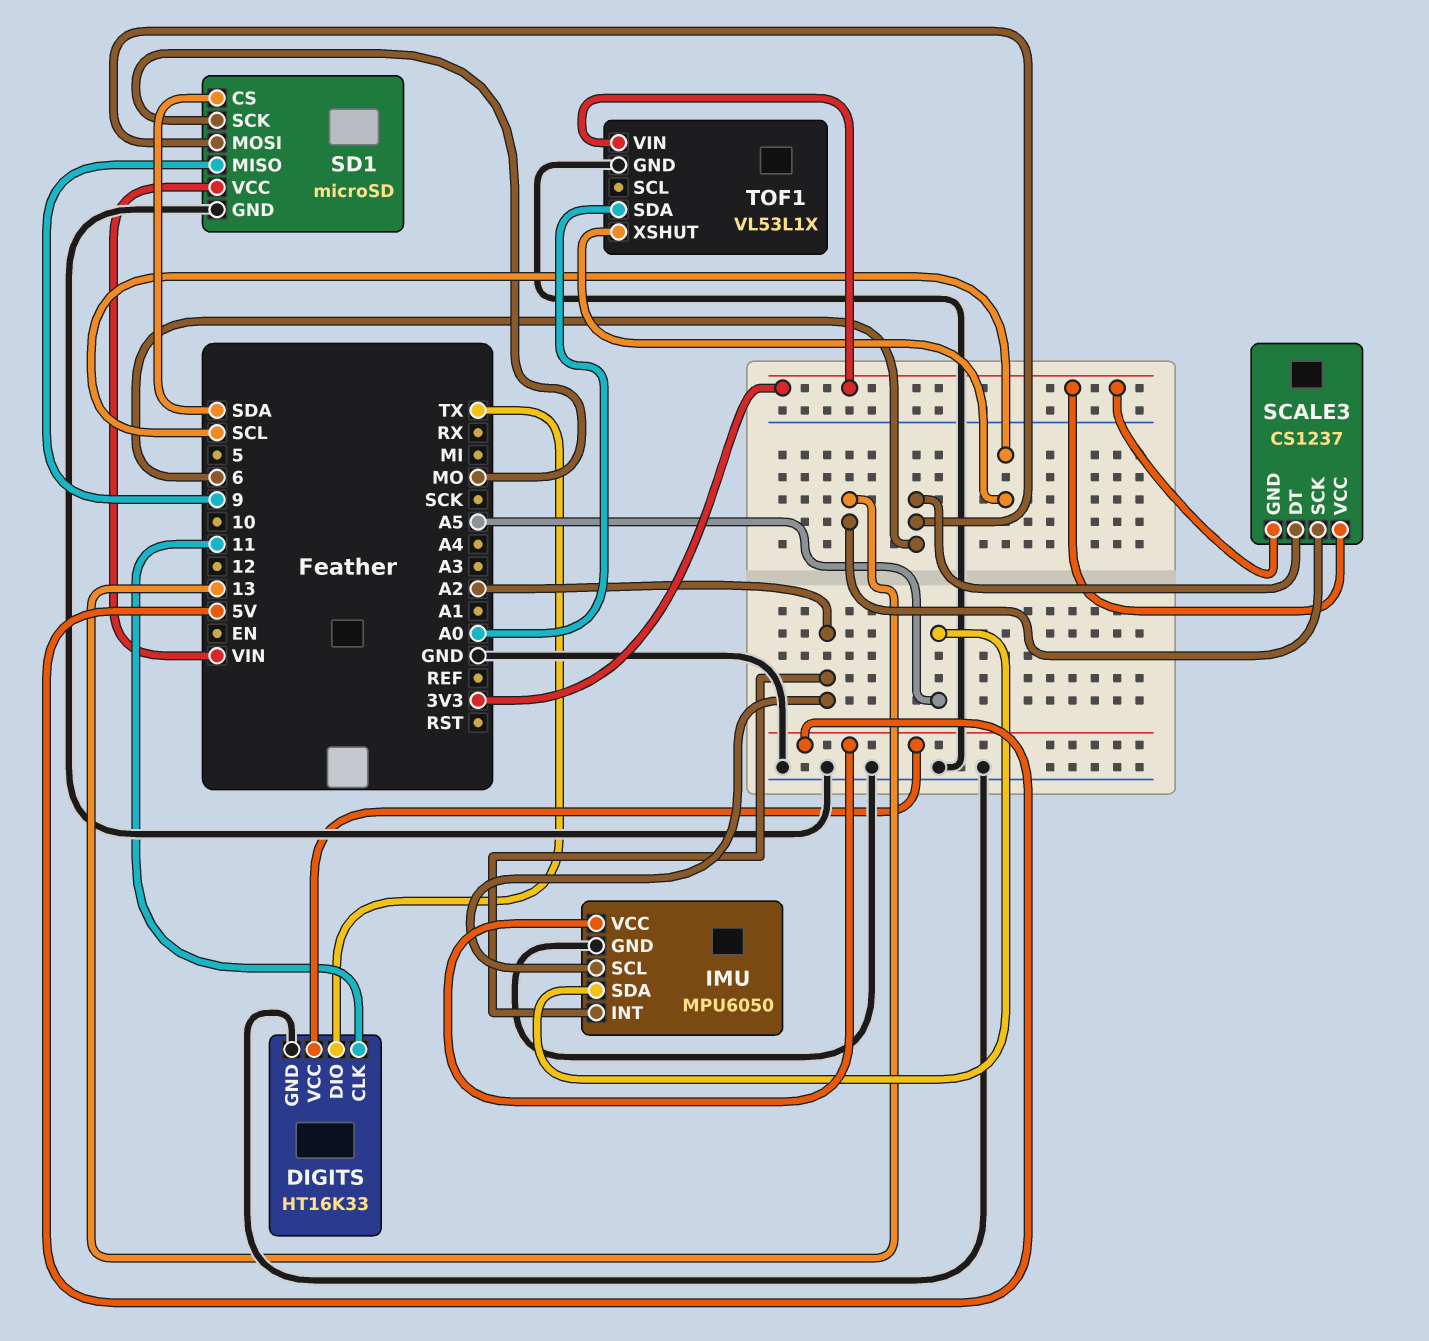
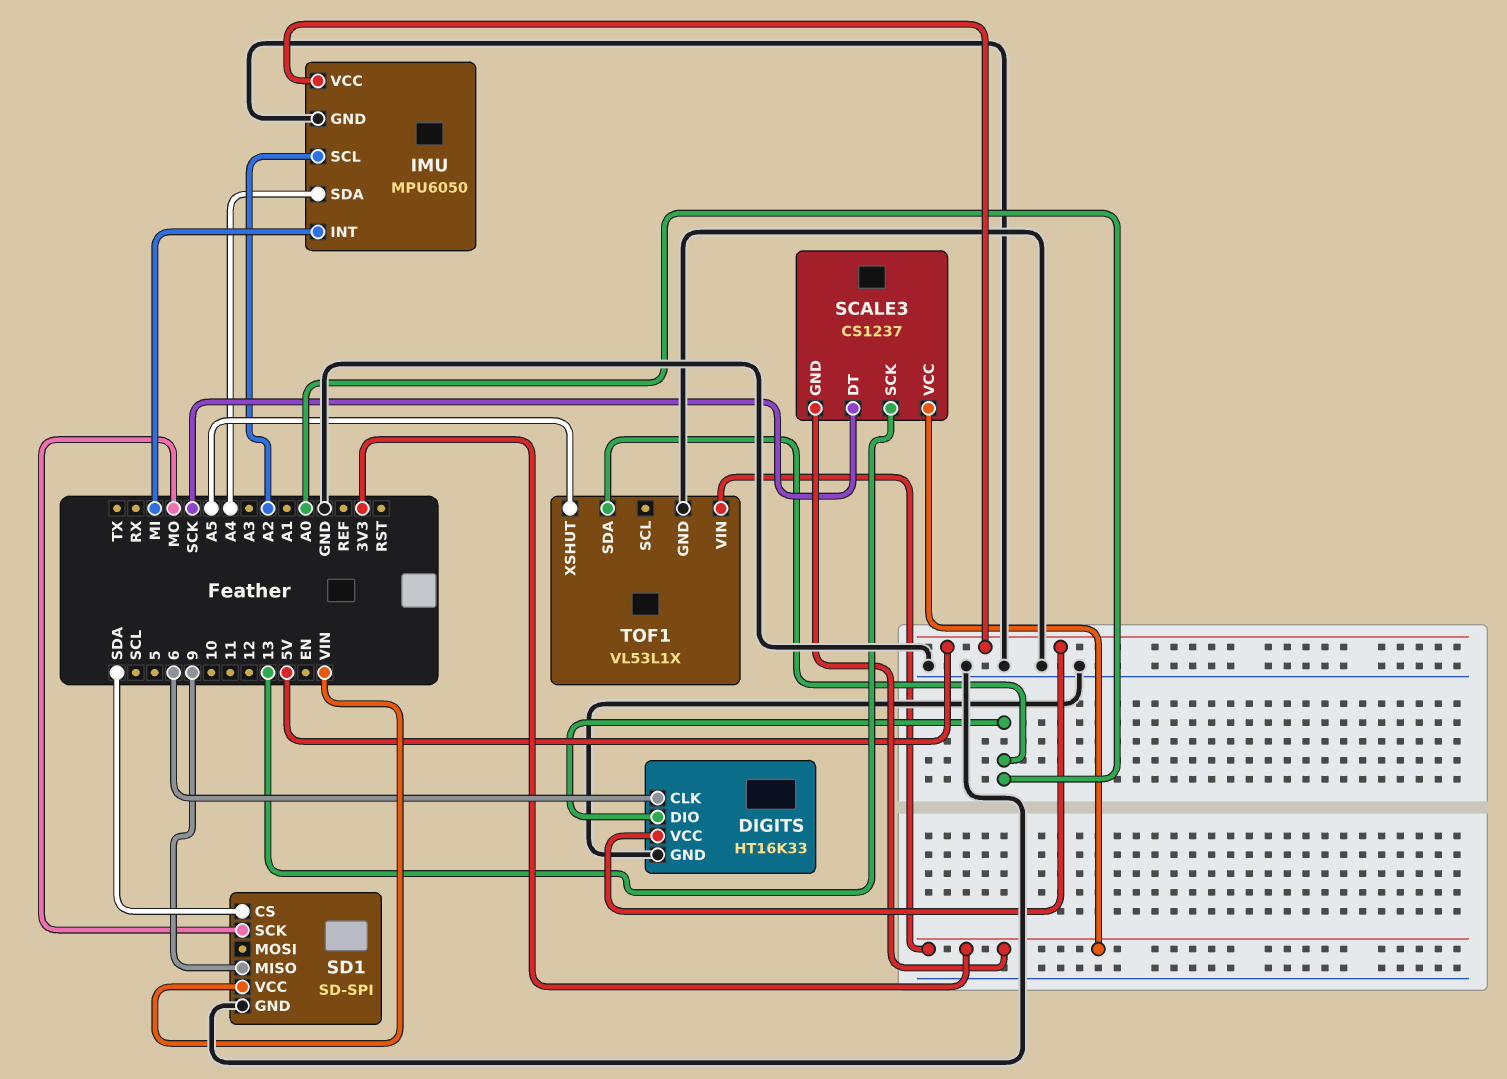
DIGITS pin CLK: 11 -> 6
DIGITS pin DIO: TX -> A0
IMU pin INT: A2 -> MI
IMU pin SDA: A5 -> A4
SCALE3 pin DT: 6 -> SCK
SD1: microSD -> SD-SPI
SD1 pin MOSI: 6 -> none
TOF1 pin XSHUT: SCL -> A5

